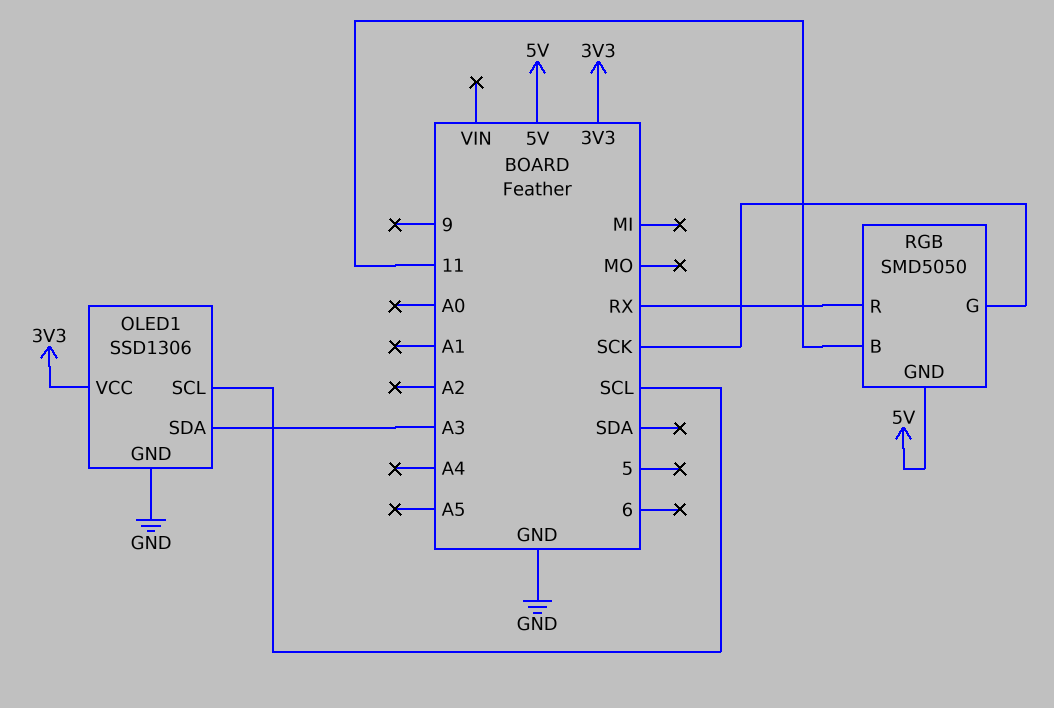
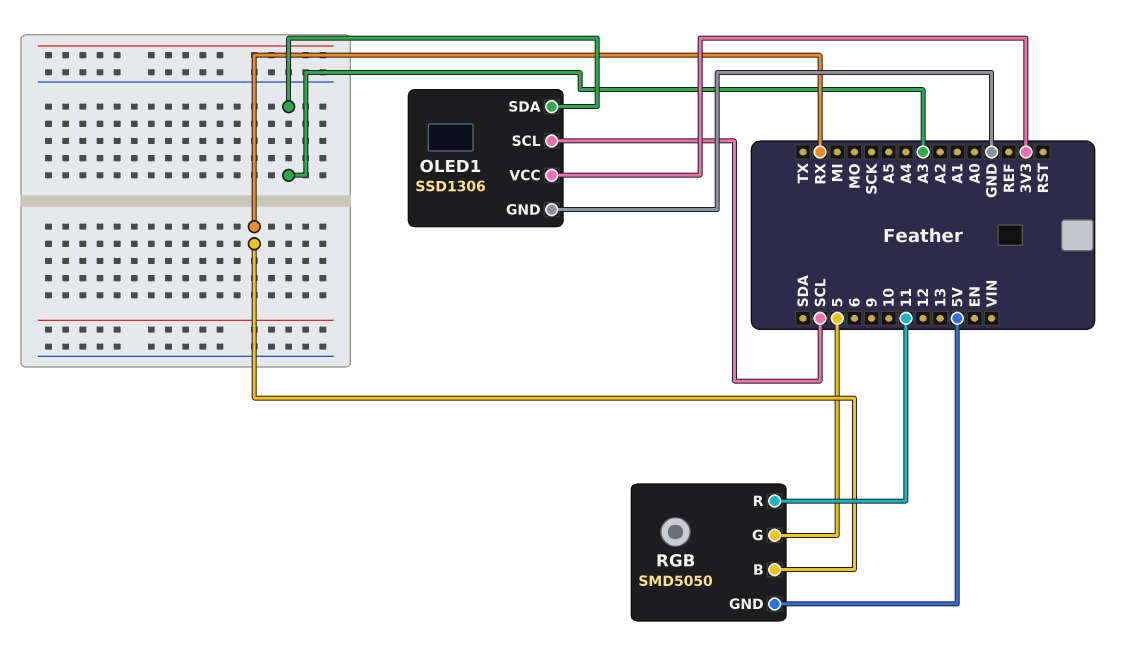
RGB pin B: 11 -> RX
RGB pin G: SCK -> 5
RGB pin R: RX -> 11

